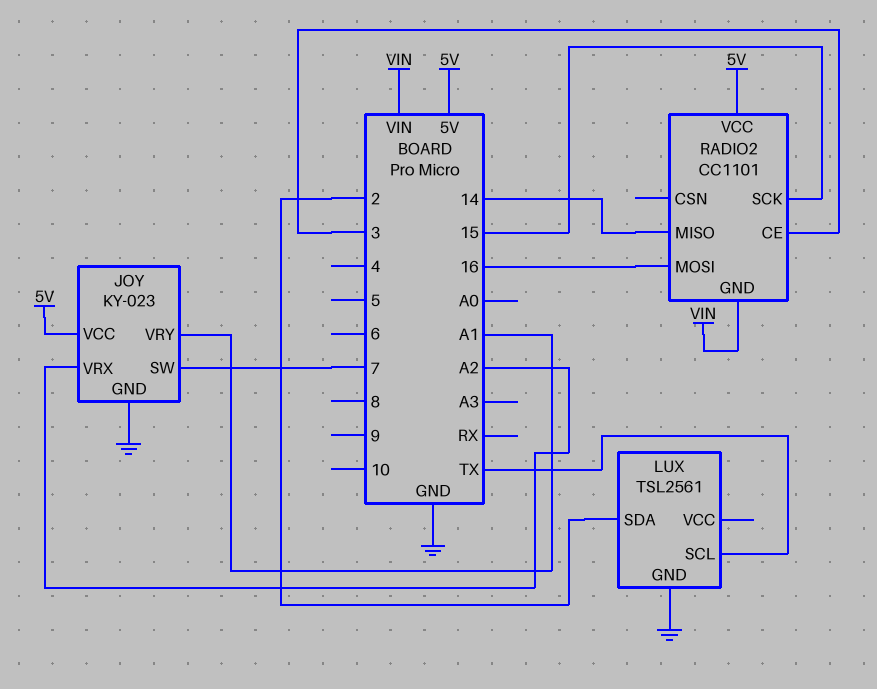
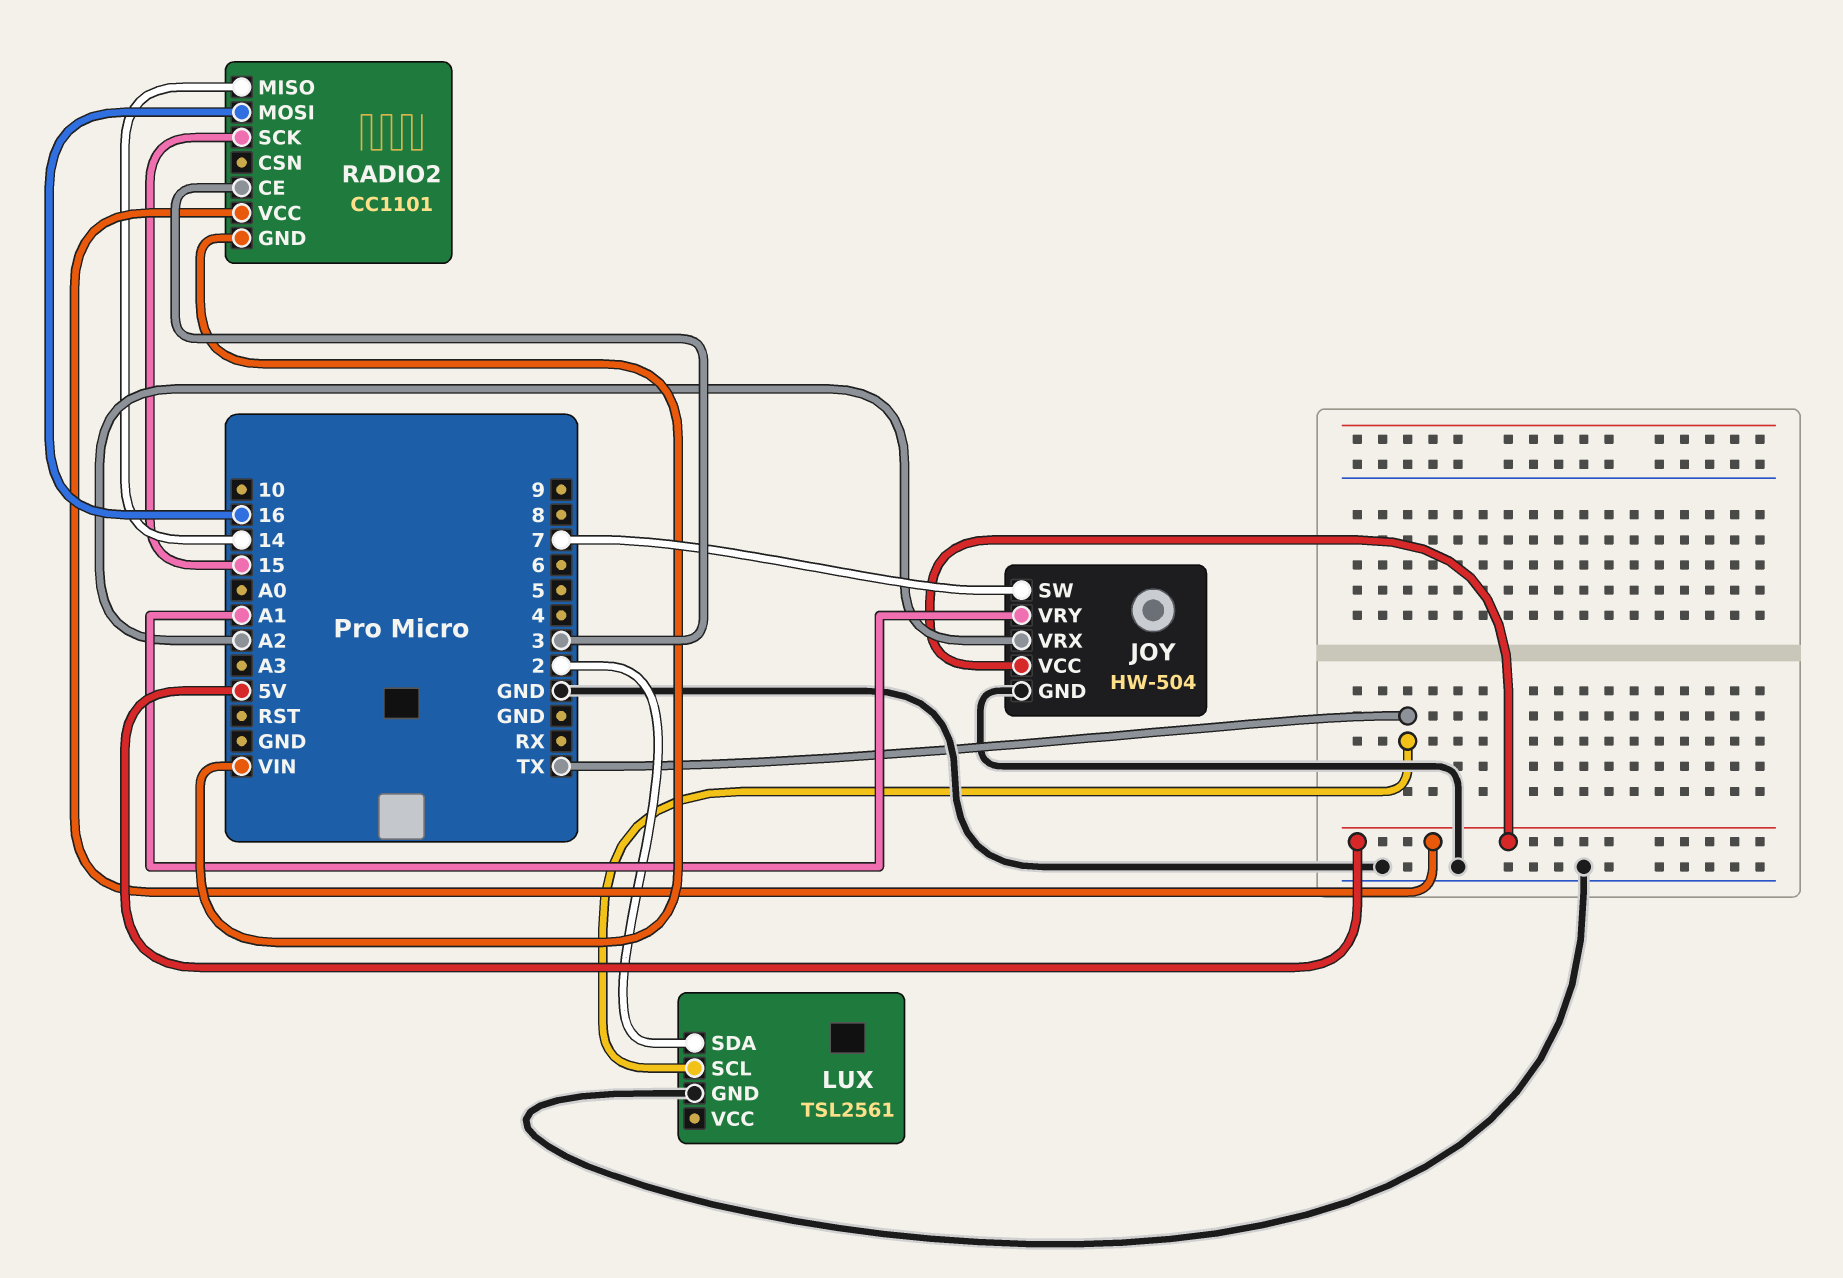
JOY: KY-023 -> HW-504

